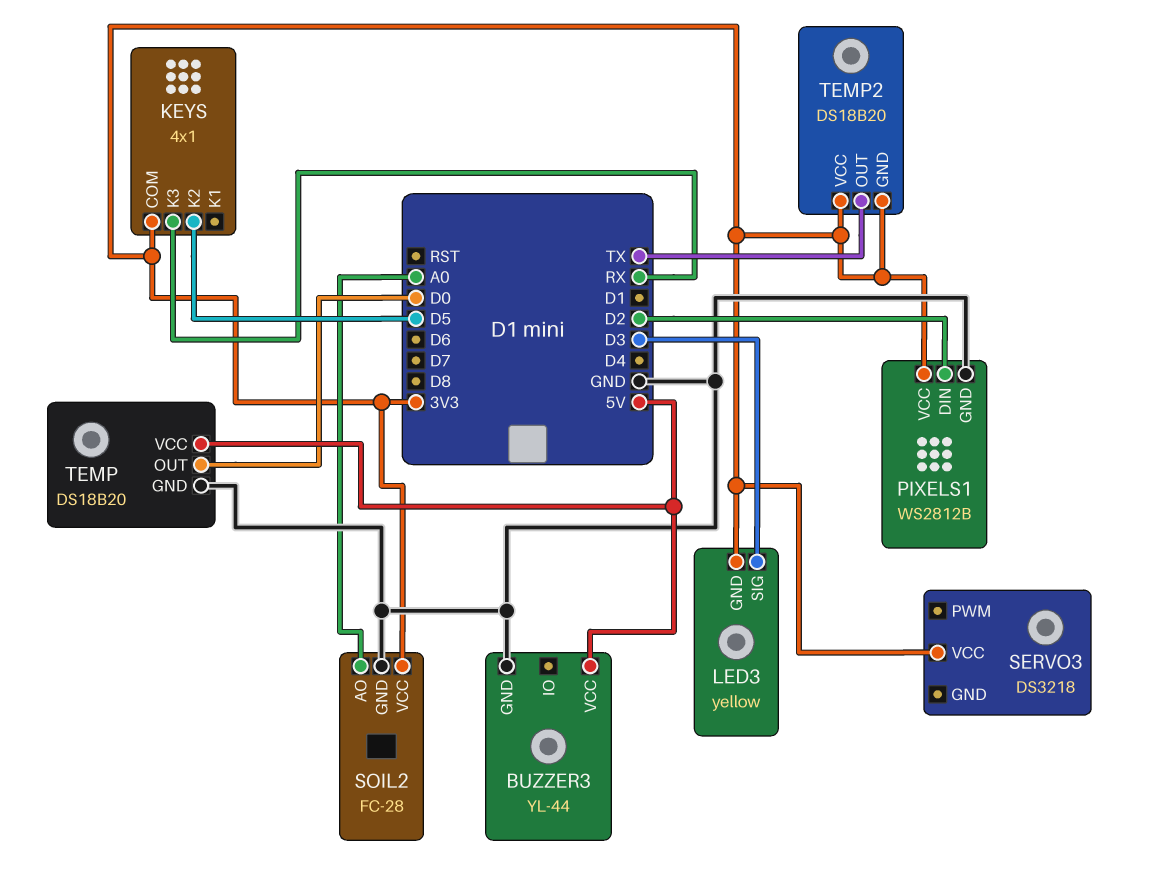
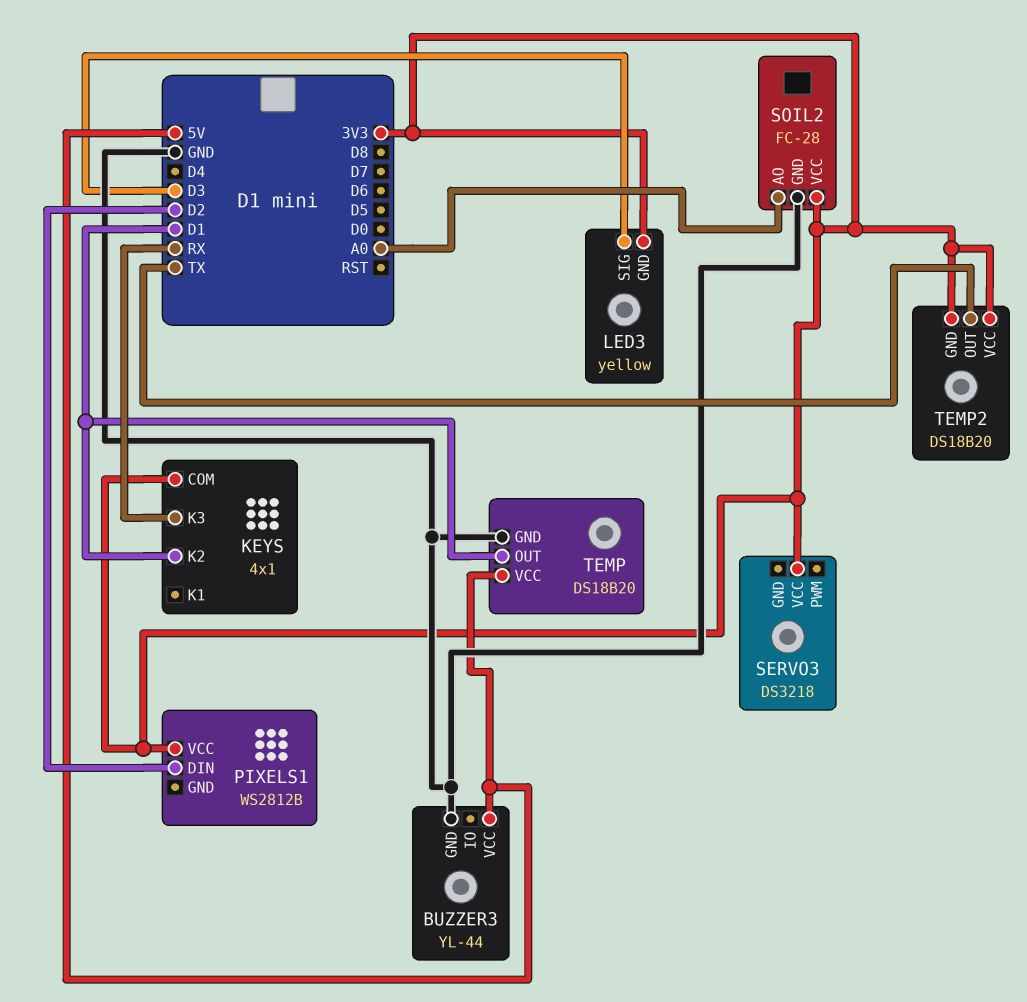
KEYS pin K2: D5 -> D1
PIXELS1 pin GND: GND -> none
TEMP pin OUT: D0 -> D1

